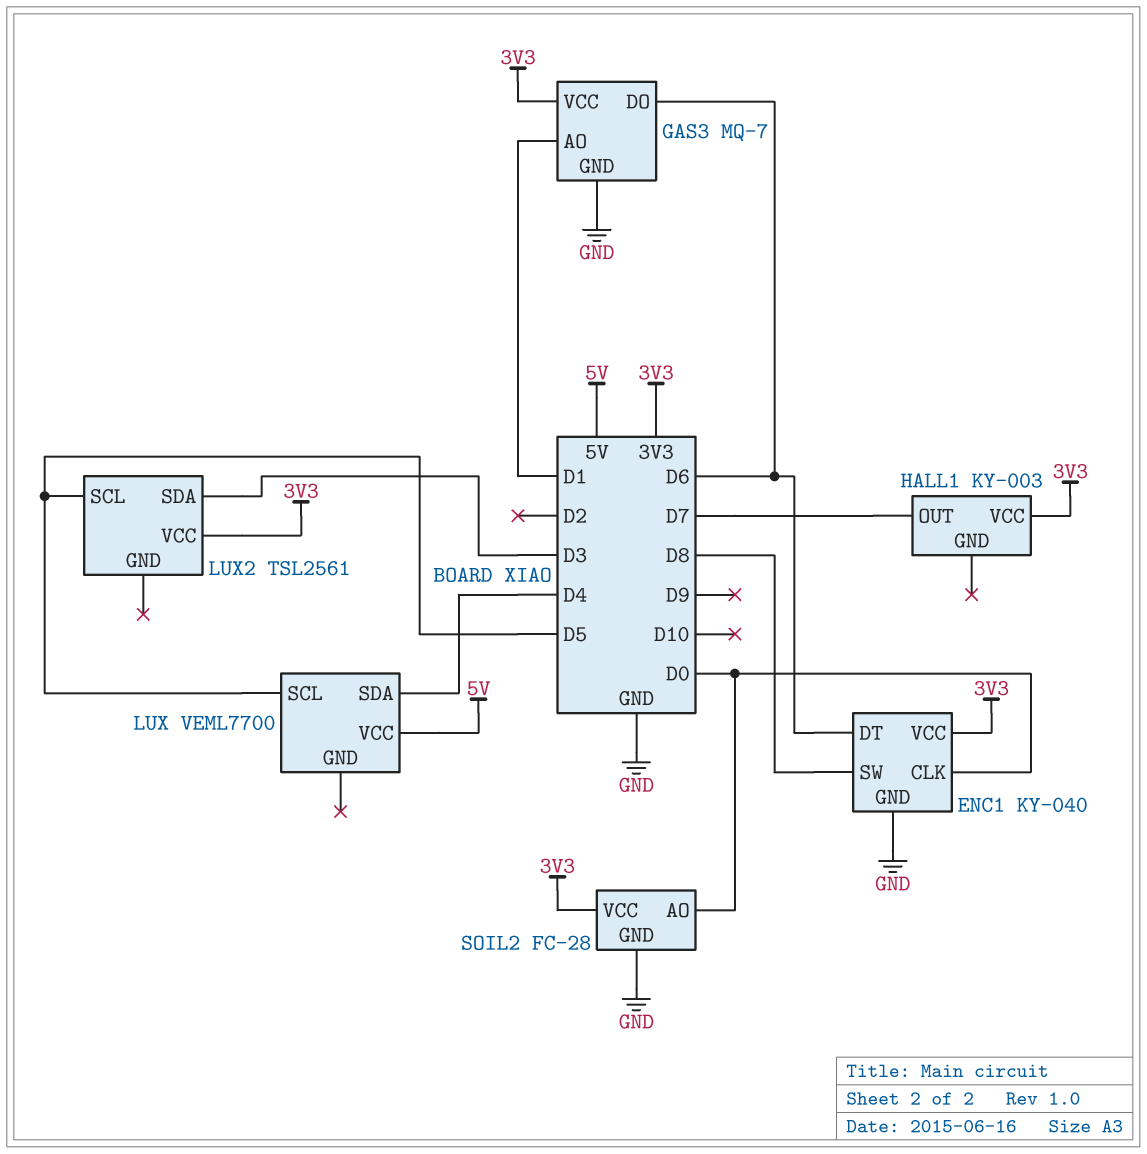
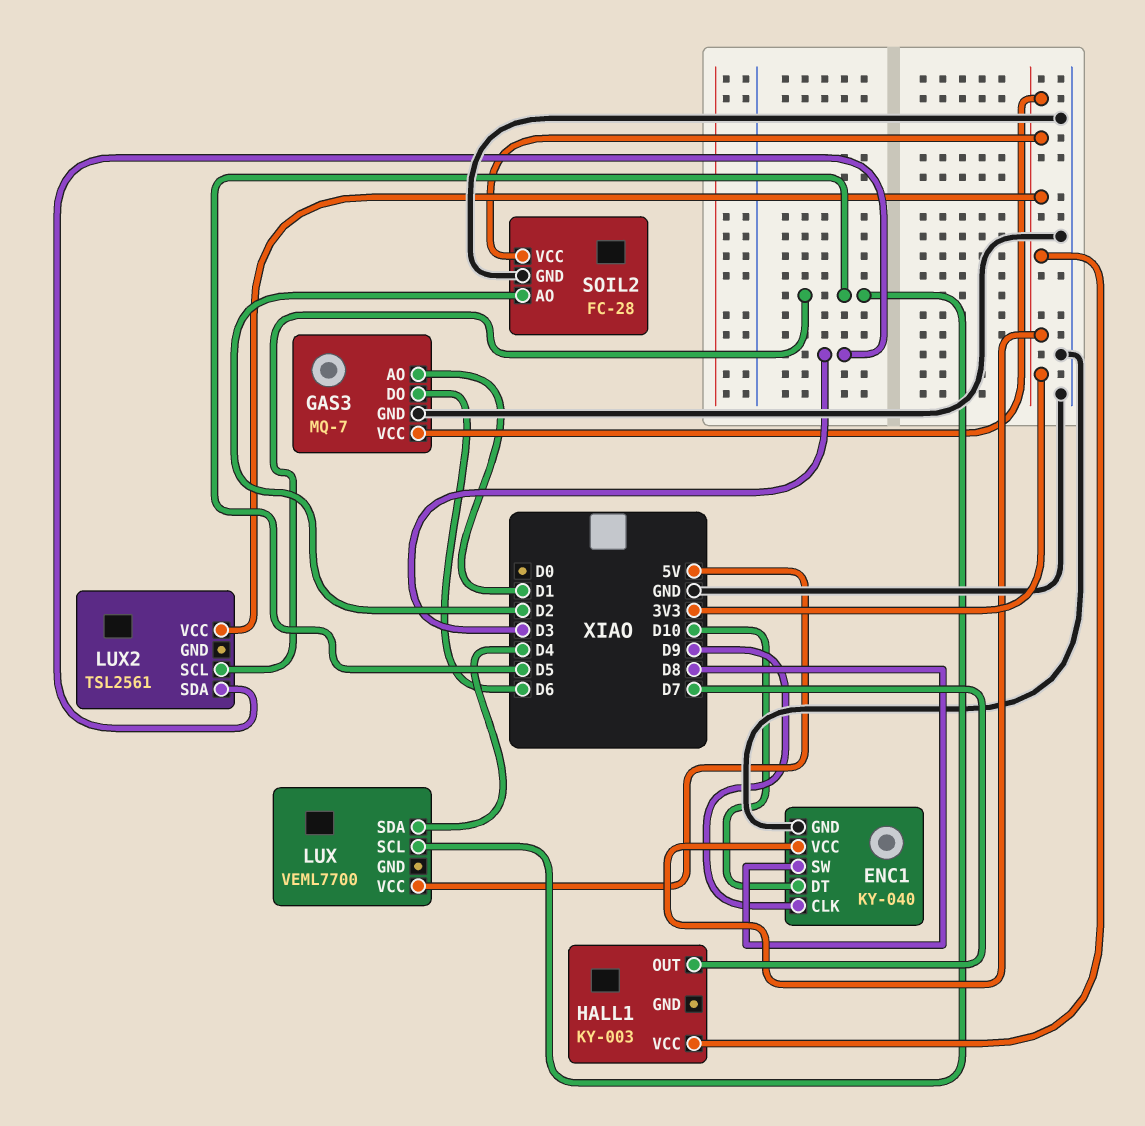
ENC1 pin CLK: D0 -> D9
ENC1 pin DT: D6 -> D10
SOIL2 pin AO: D0 -> D2

